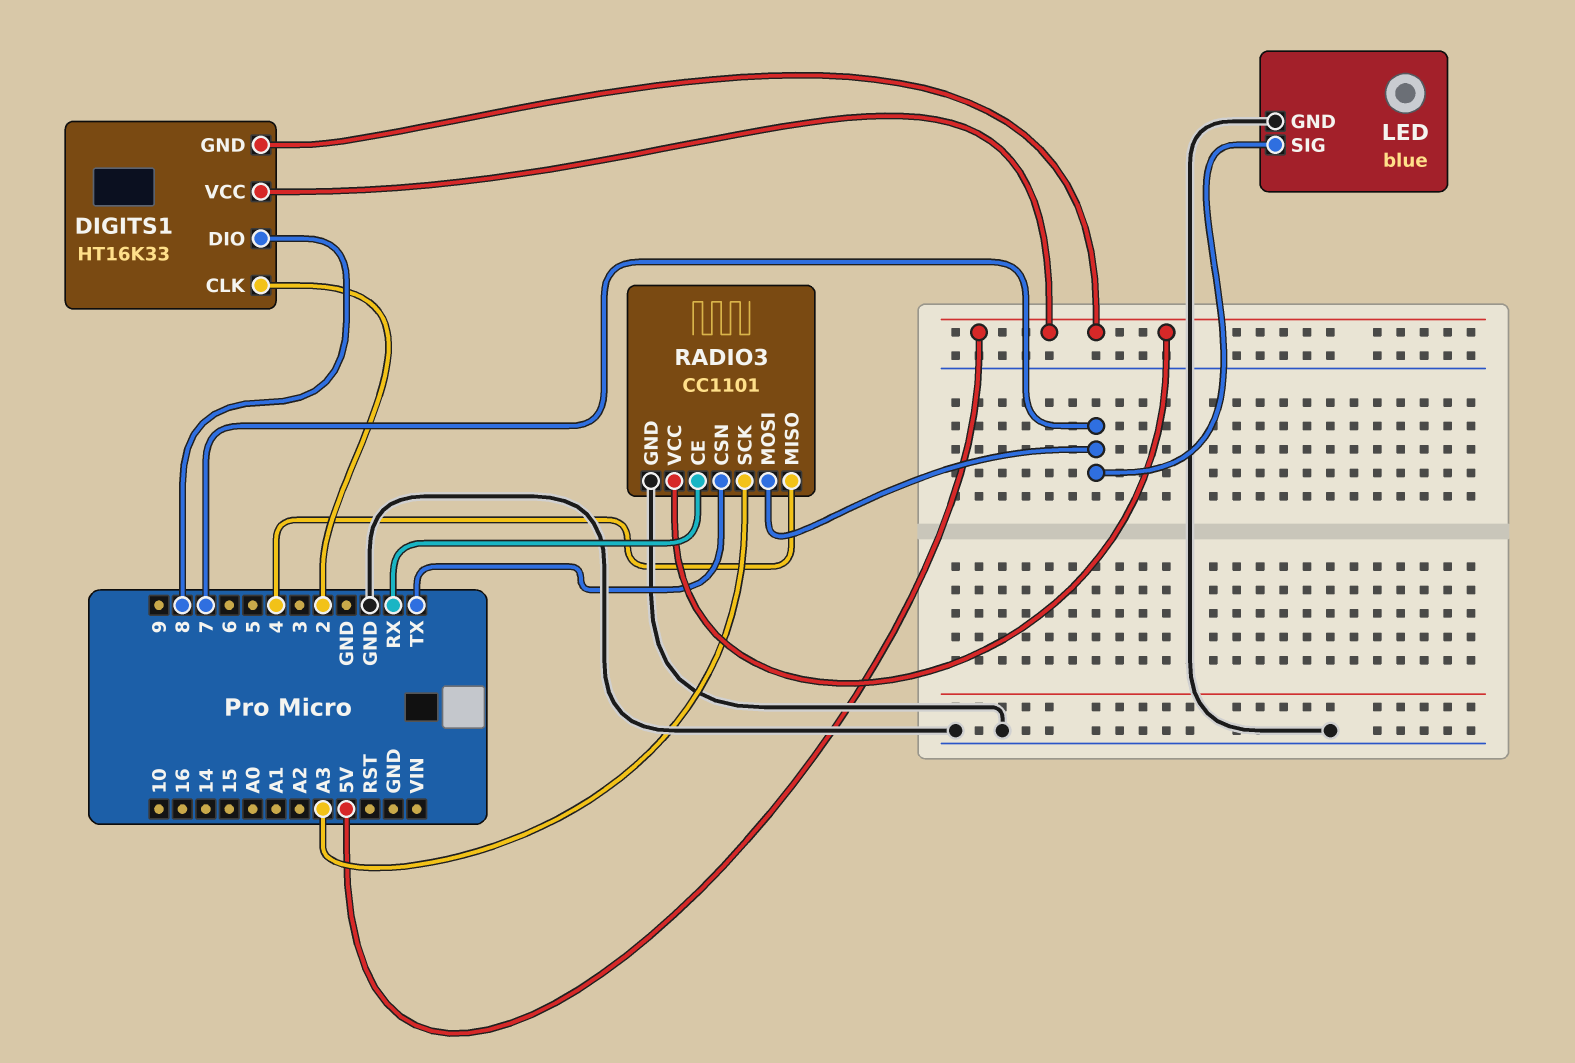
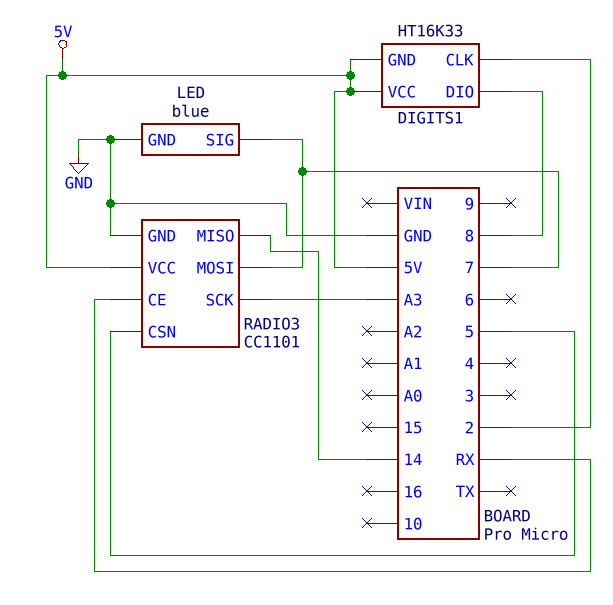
RADIO3 pin CSN: TX -> 5
RADIO3 pin MISO: 4 -> 14

